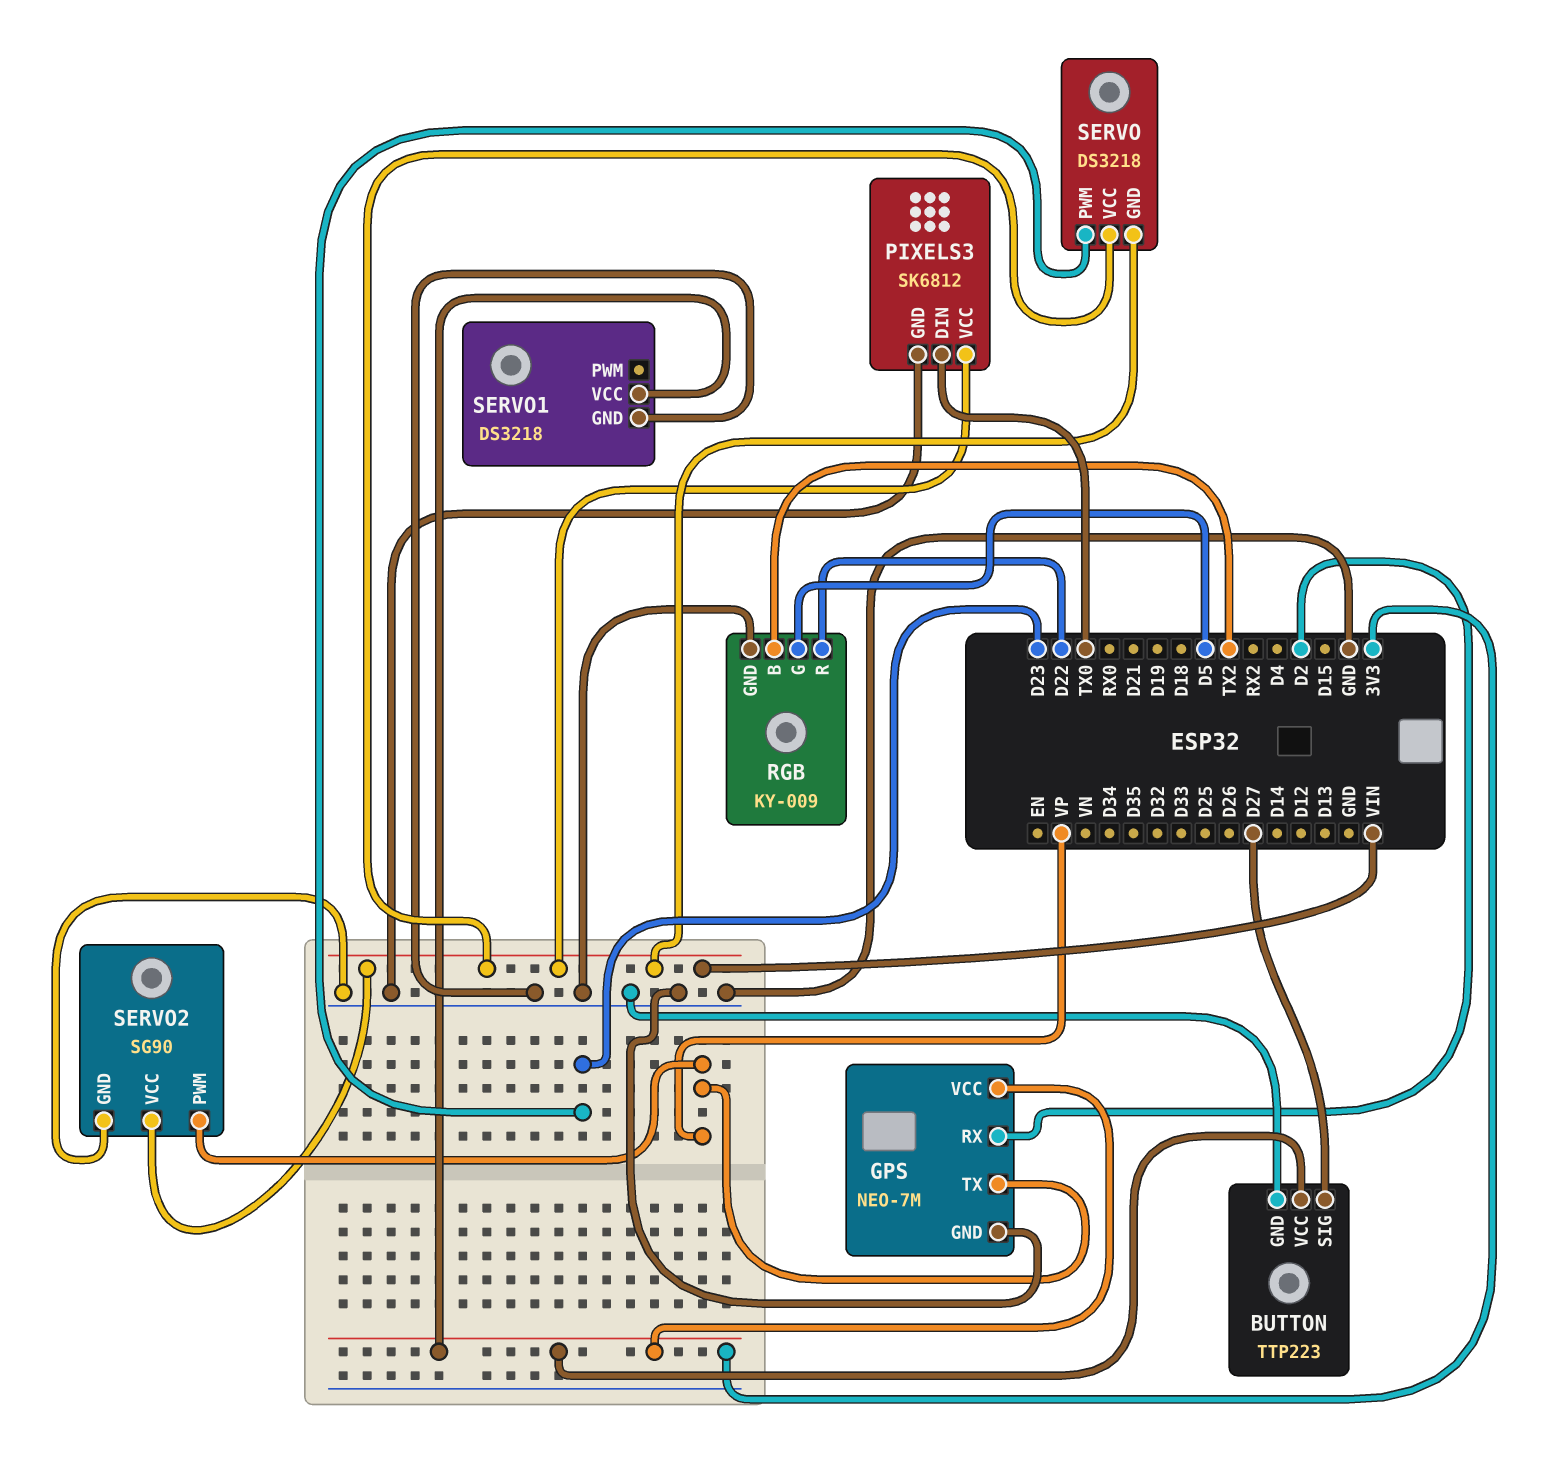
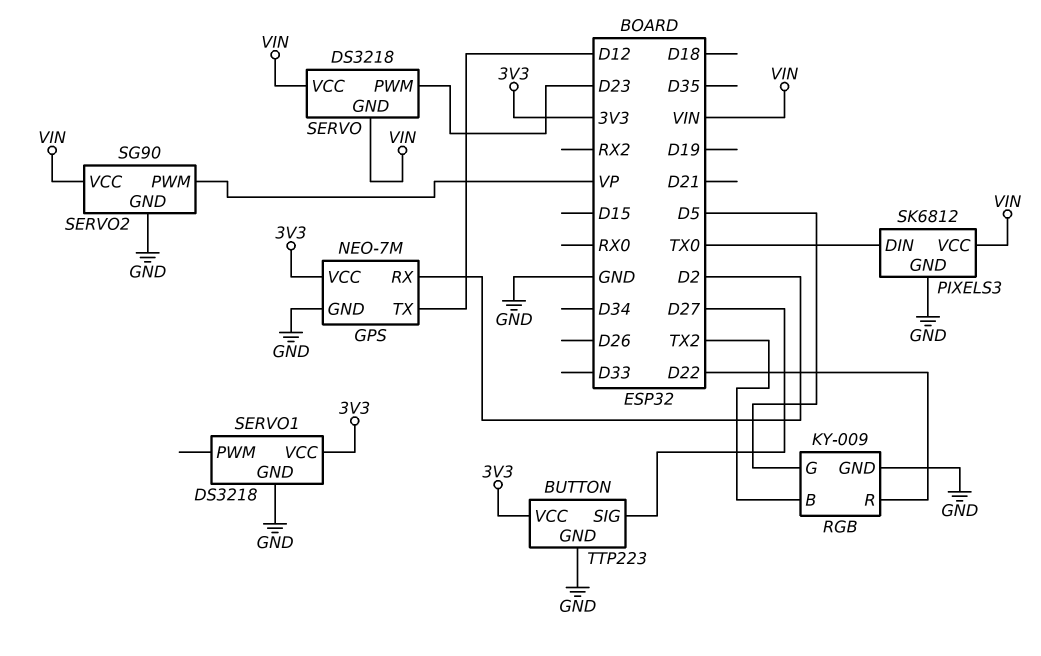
GPS pin TX: VP -> D12

